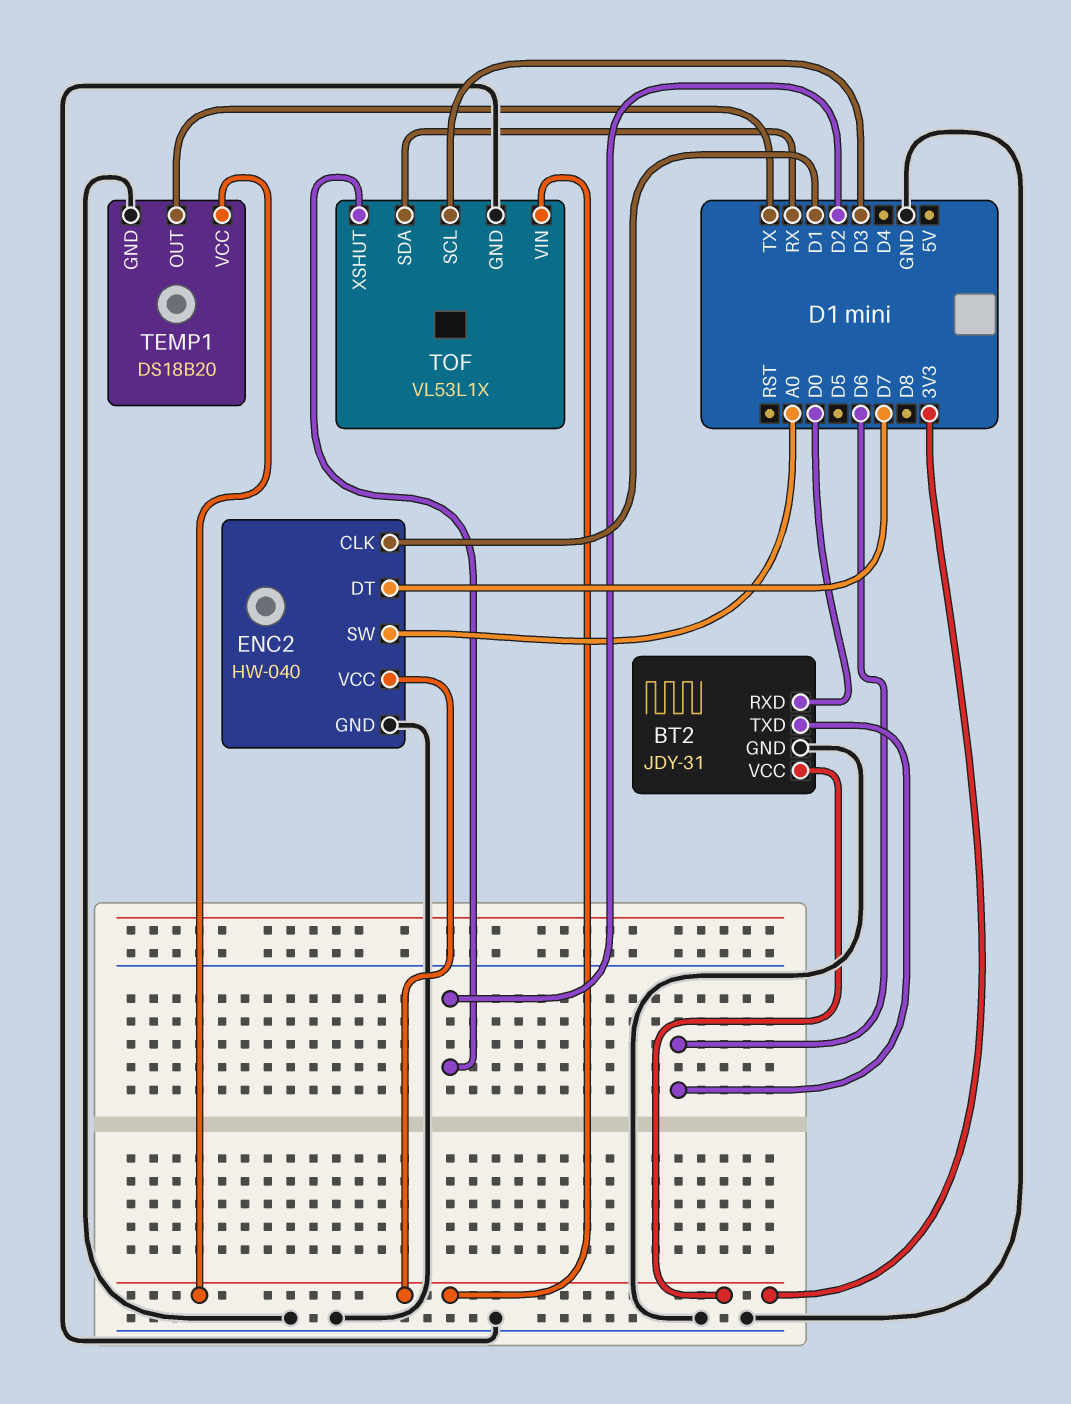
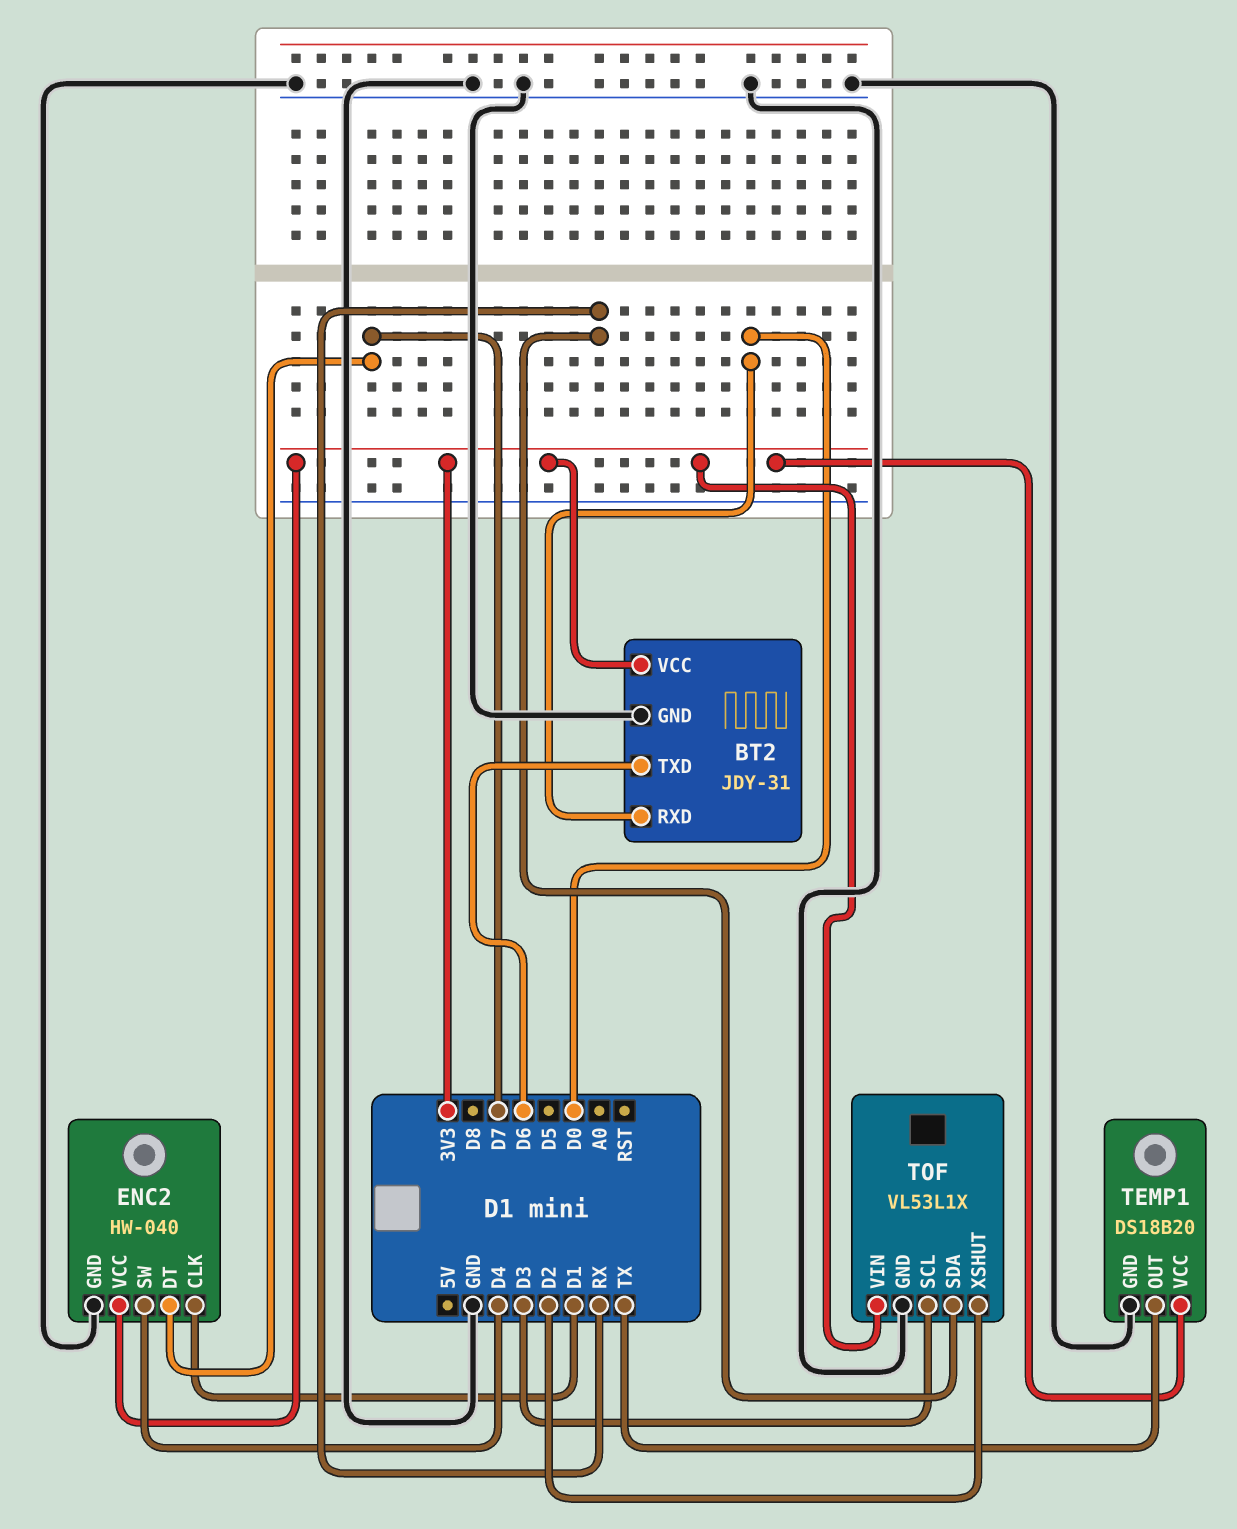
ENC2 pin SW: A0 -> D4

